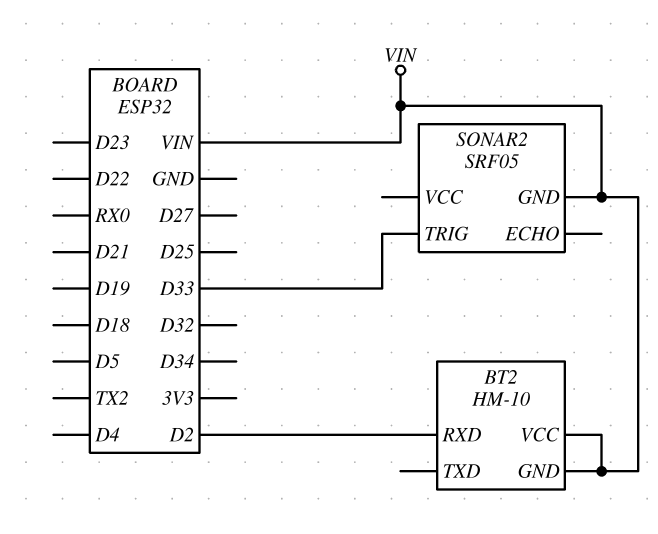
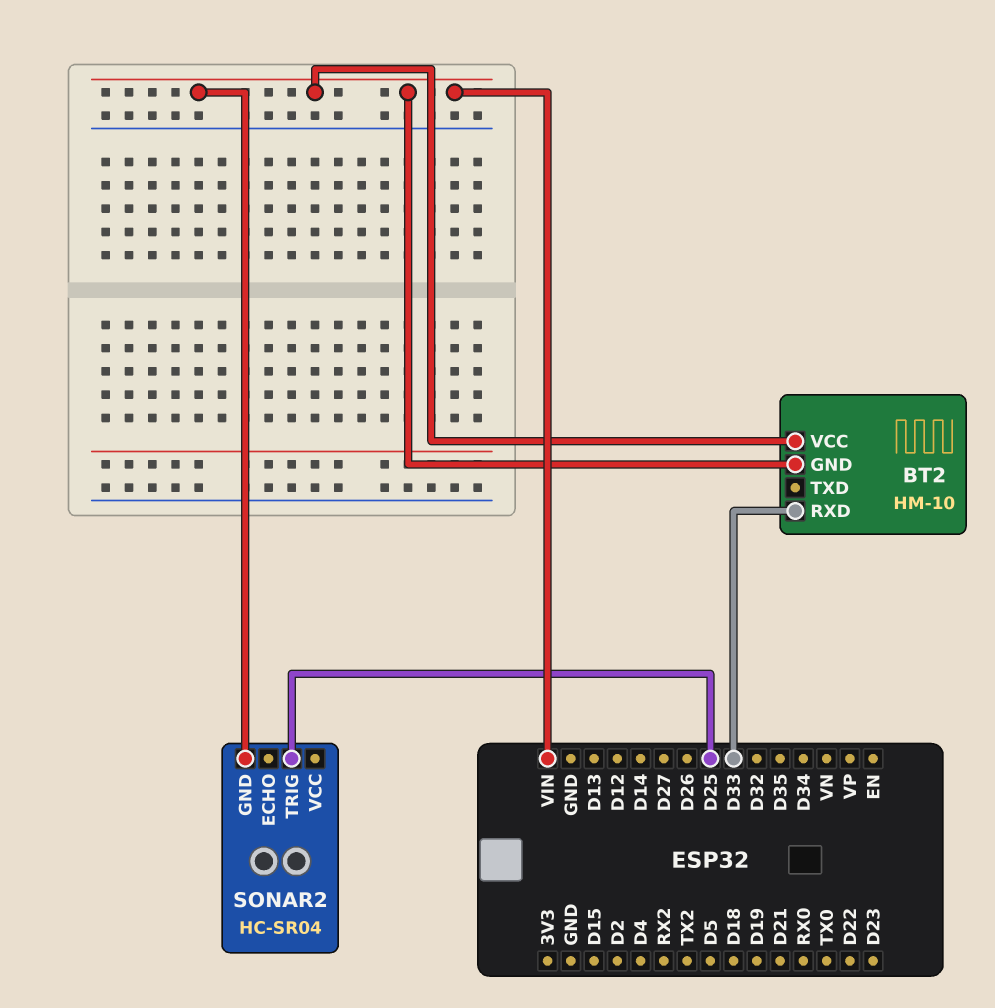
BT2 pin RXD: D2 -> D33
SONAR2: SRF05 -> HC-SR04
SONAR2 pin TRIG: D33 -> D25

